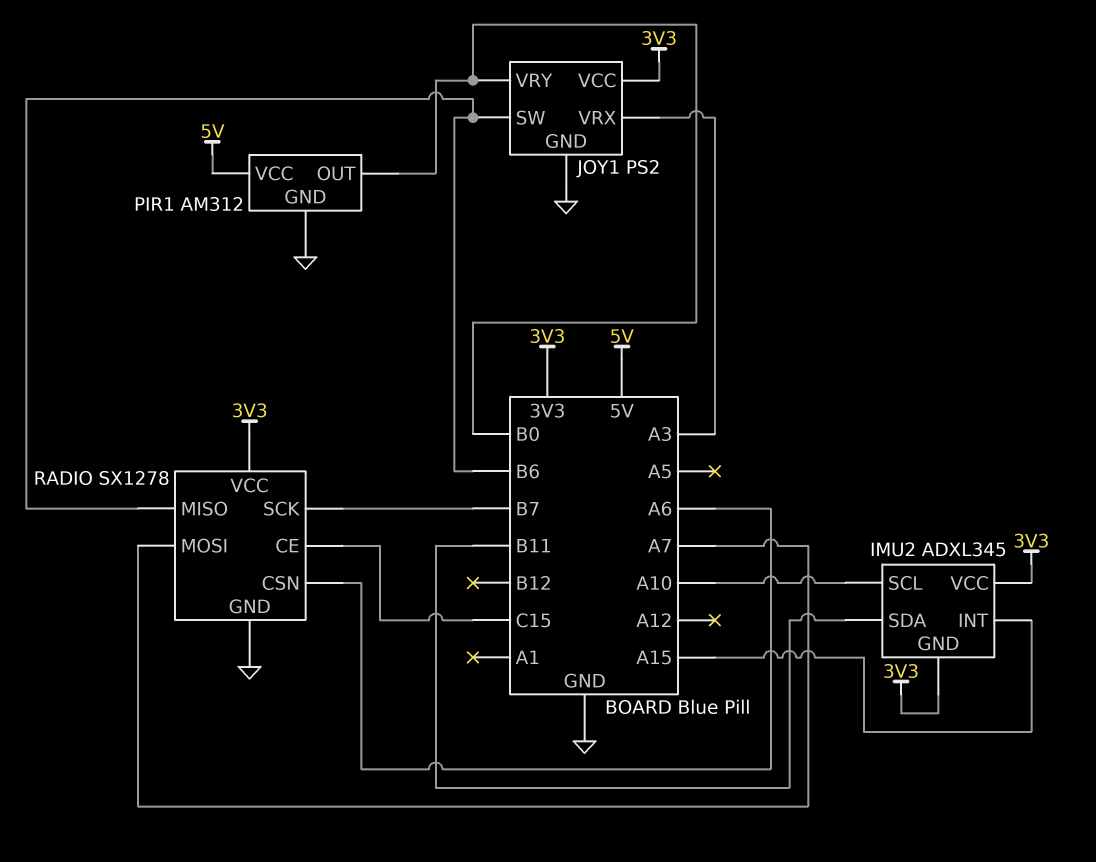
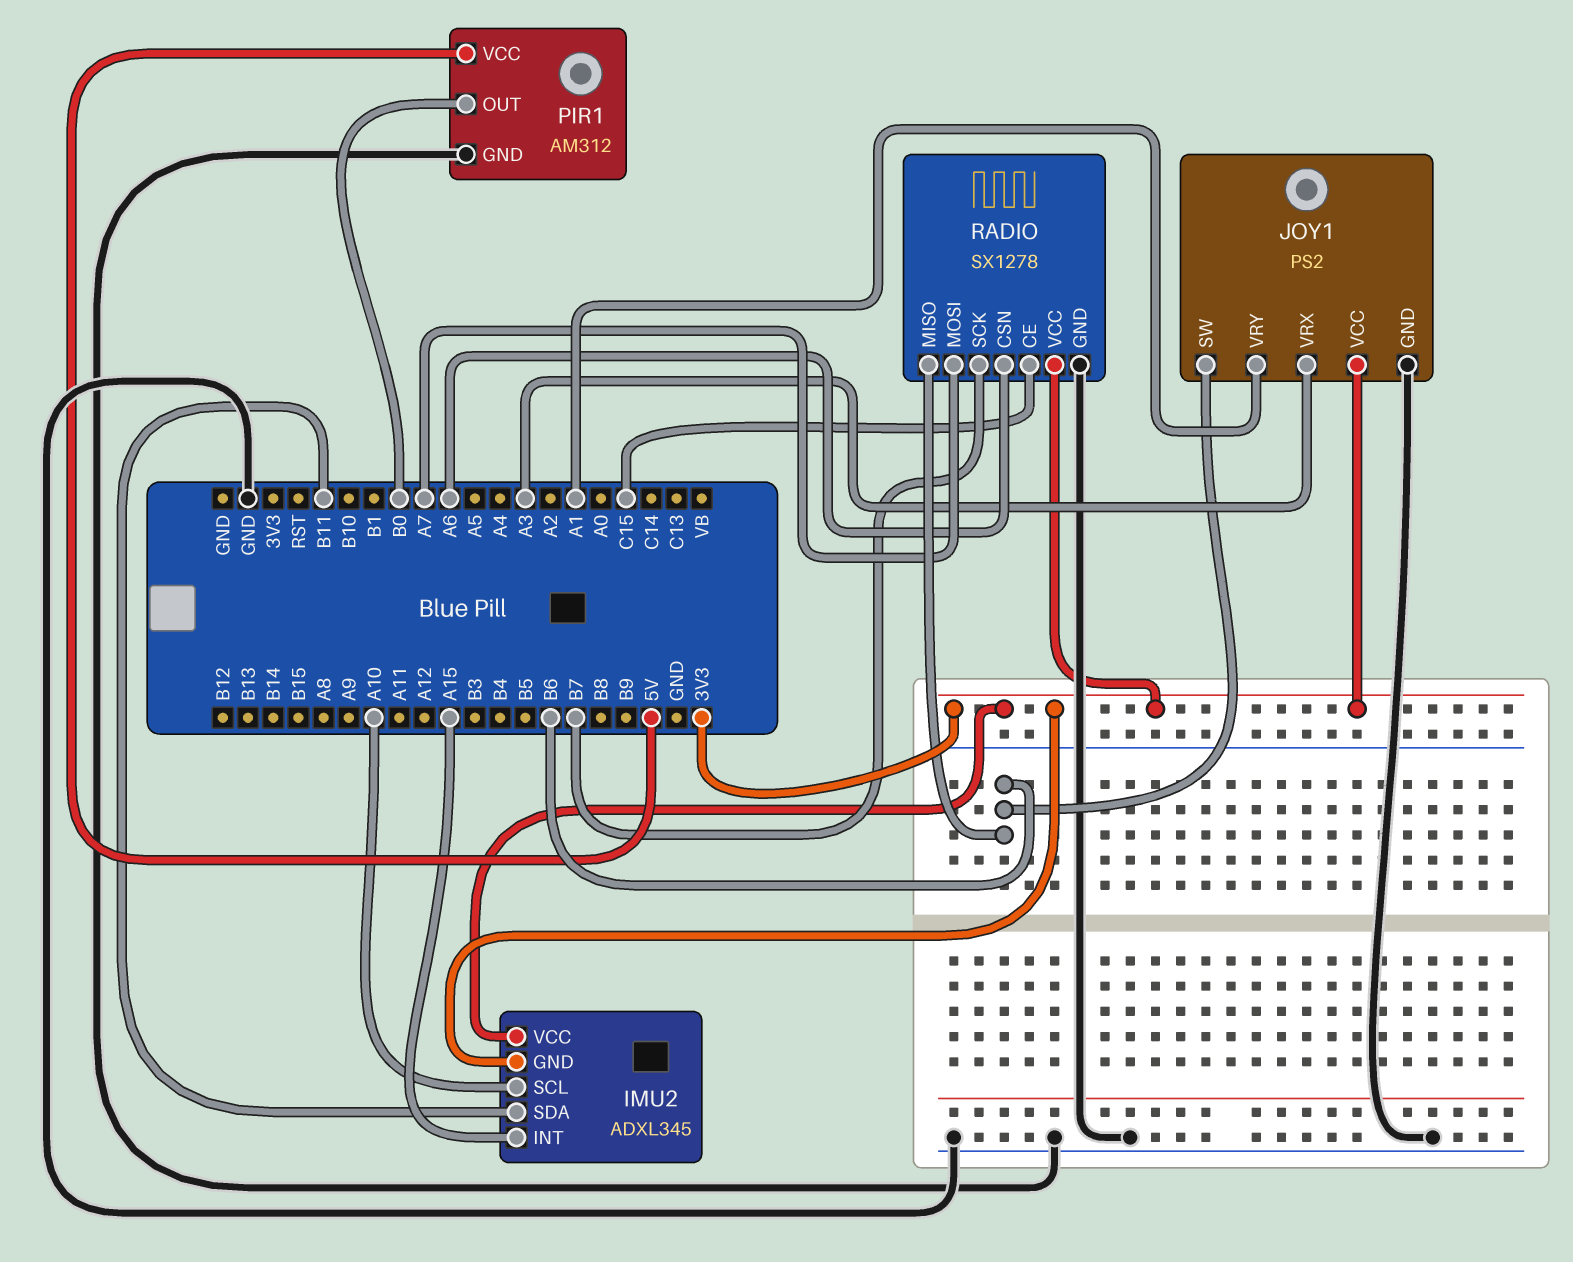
JOY1 pin VRY: B0 -> A1

